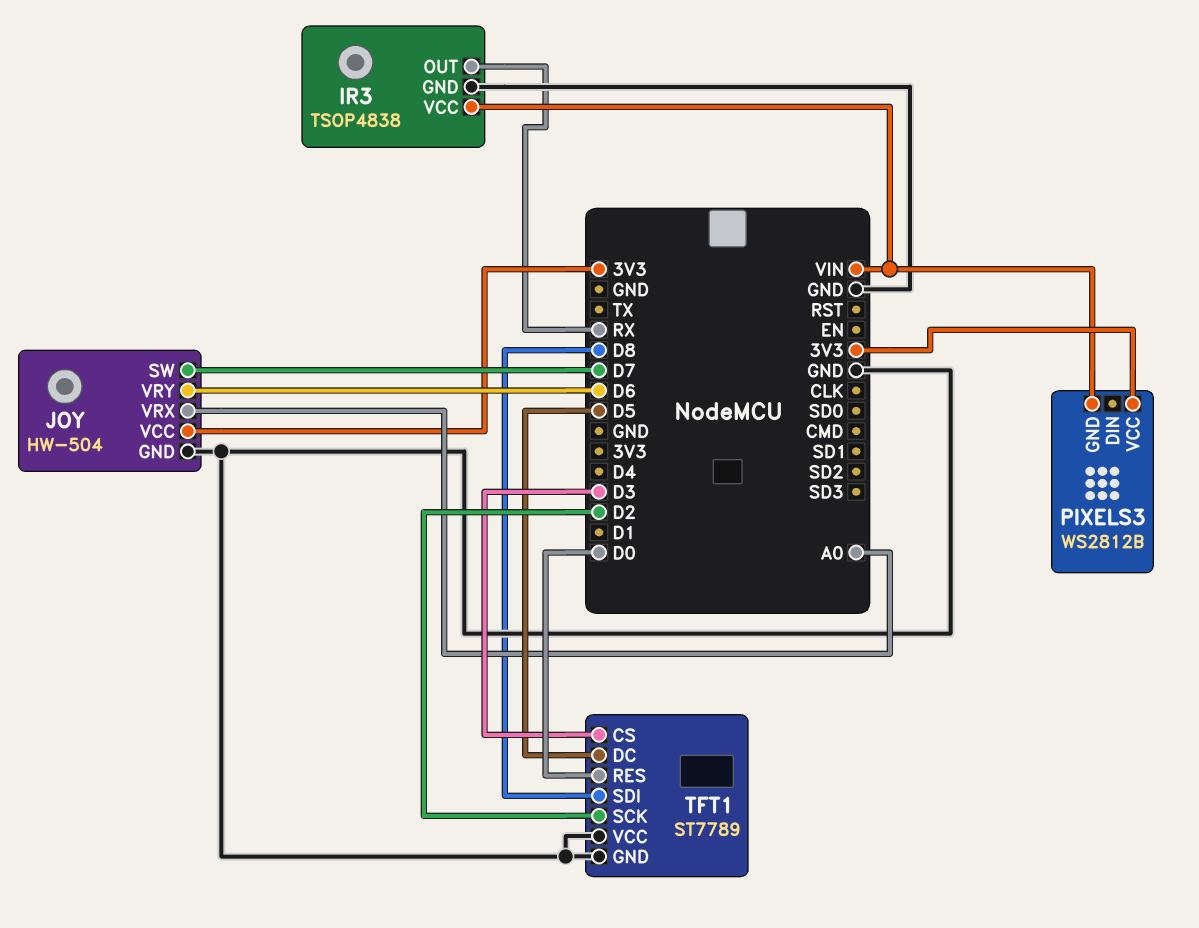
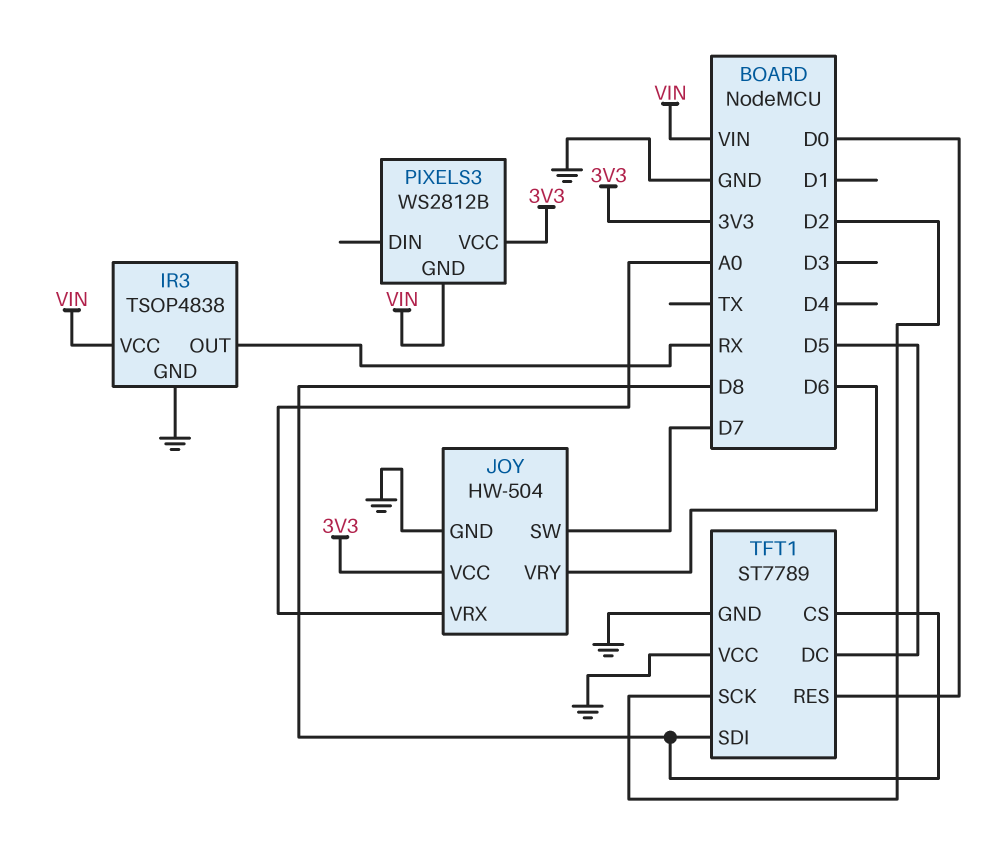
TFT1 pin CS: D3 -> D8

